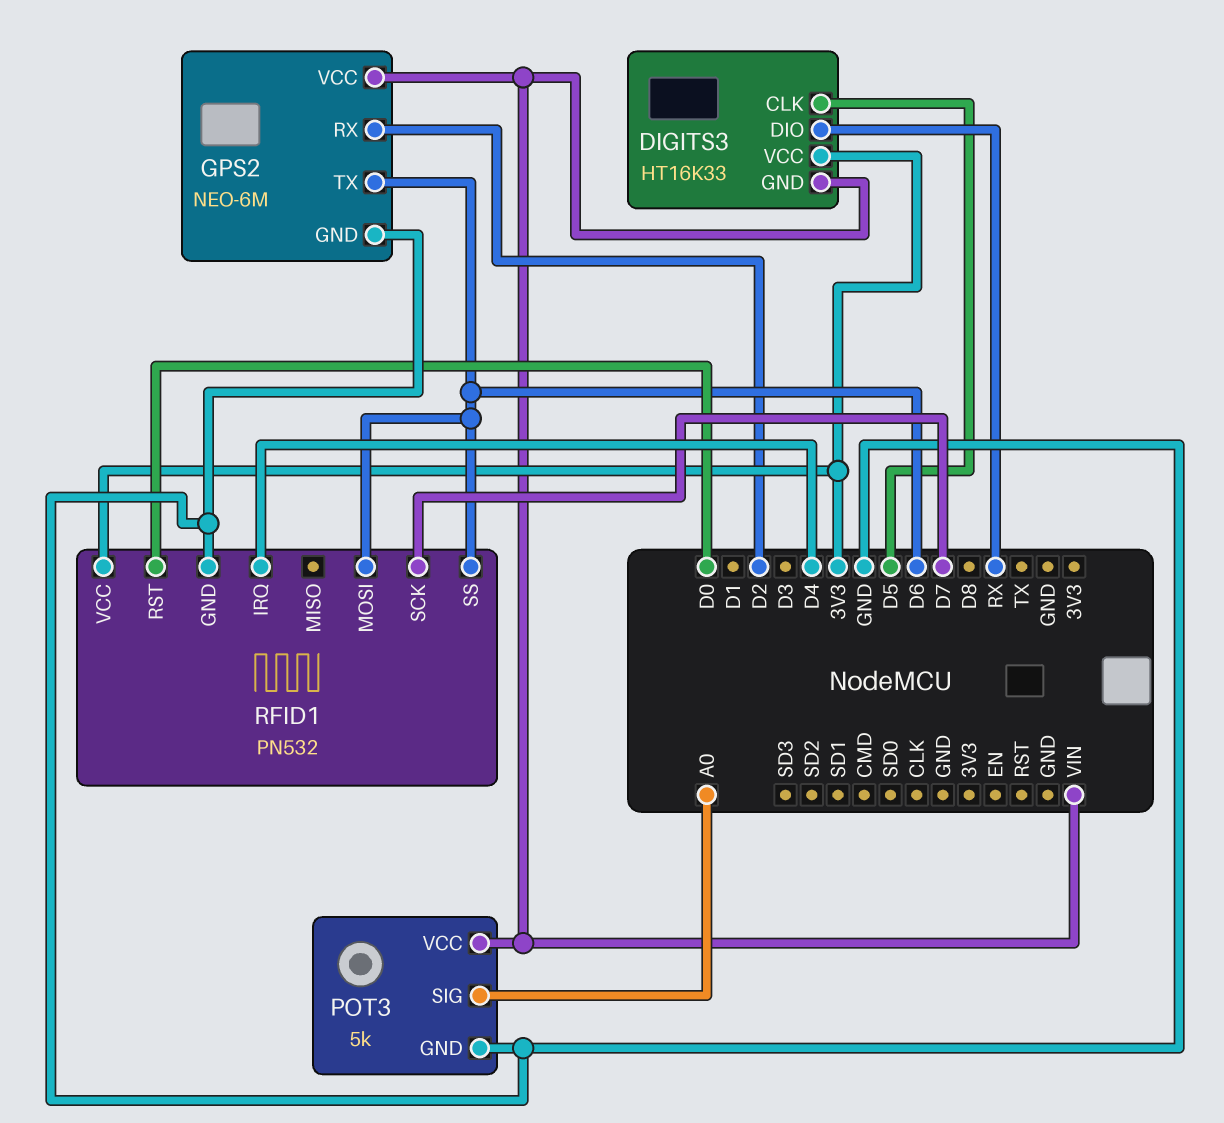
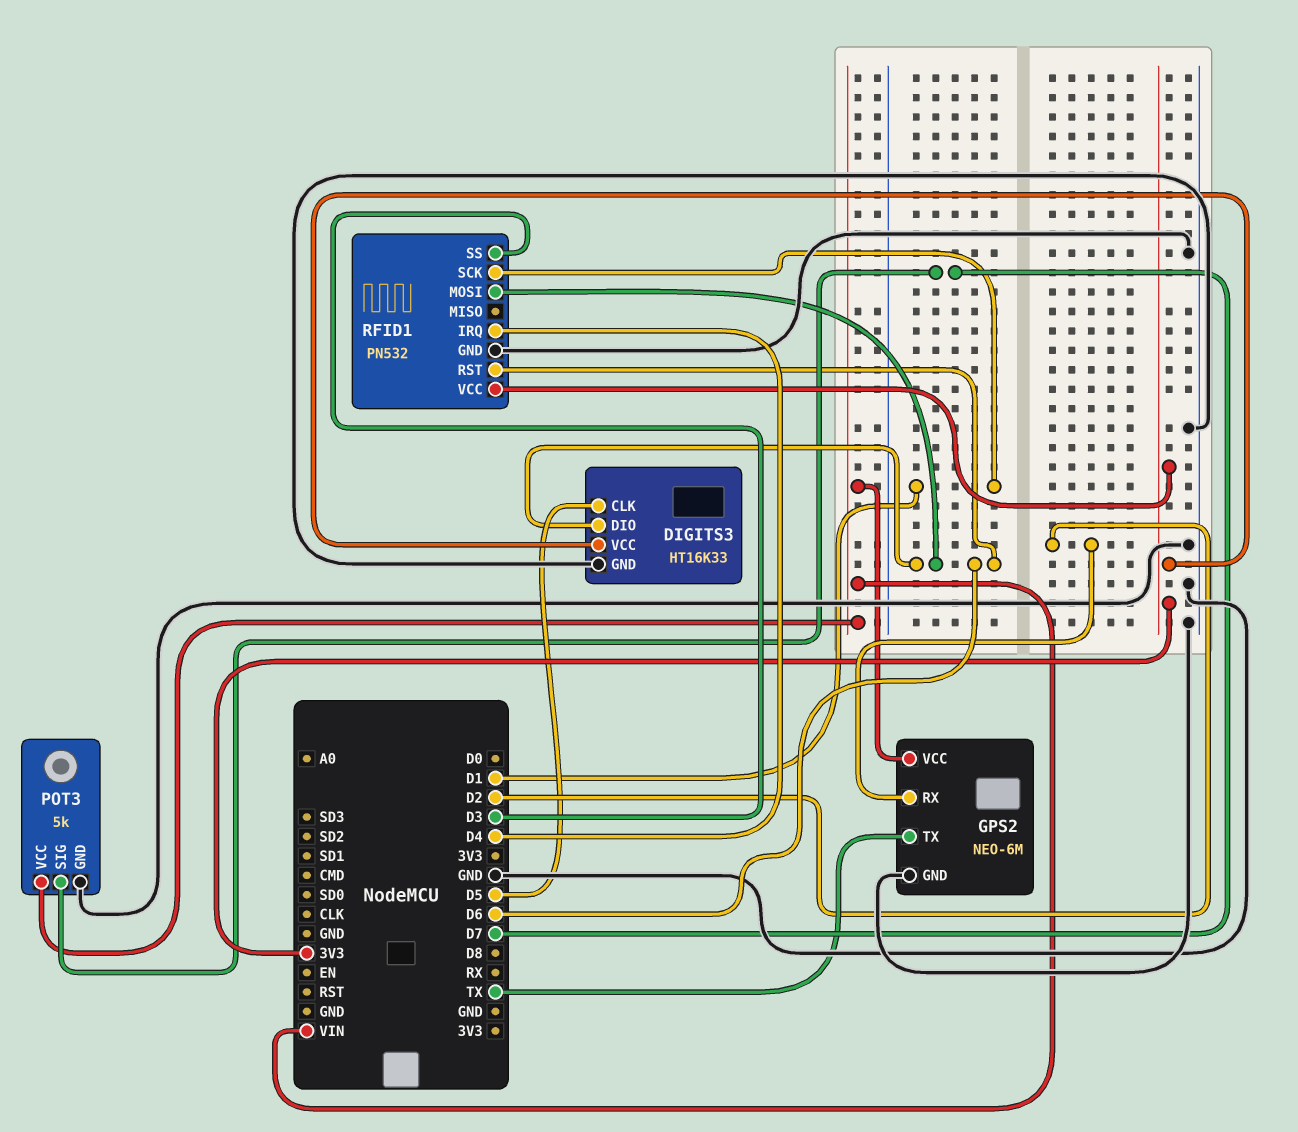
DIGITS3 pin DIO: RX -> D6
DIGITS3 pin GND: VIN -> GND
GPS2 pin TX: D6 -> TX
POT3 pin SIG: A0 -> D7
RFID1 pin RST: D0 -> D6
RFID1 pin SCK: D7 -> D1
RFID1 pin SS: D6 -> D3

